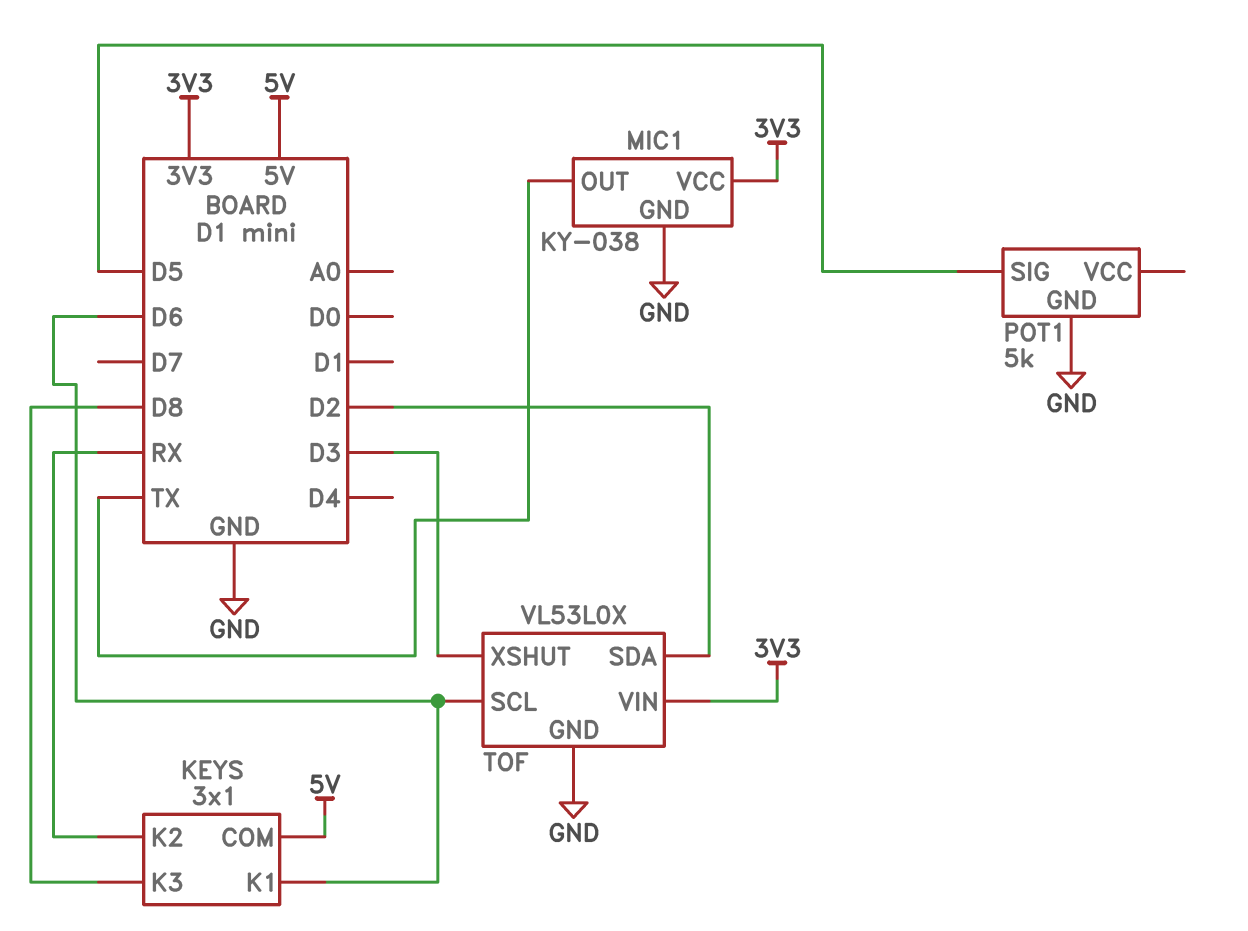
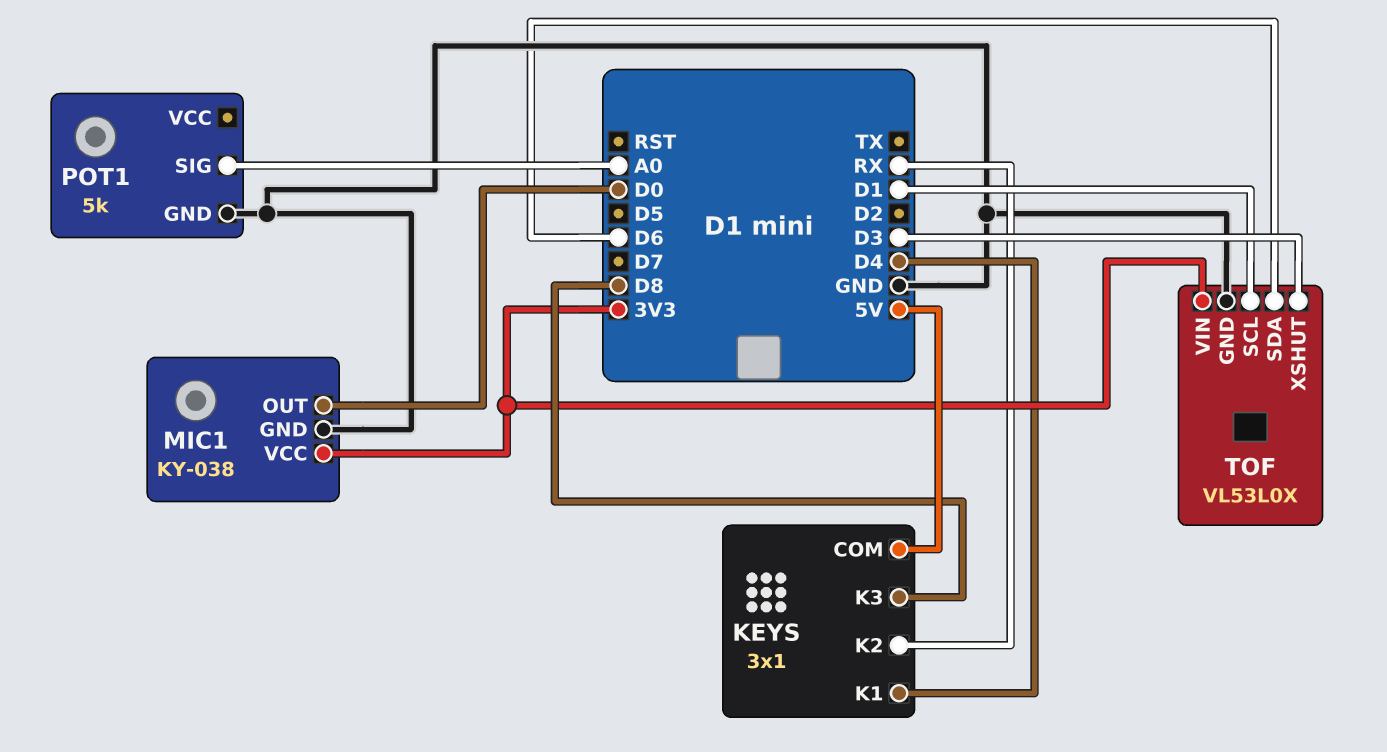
KEYS pin K1: D6 -> D4
MIC1 pin OUT: TX -> D0
POT1 pin SIG: D5 -> A0
TOF pin SCL: D6 -> D1
TOF pin SDA: D2 -> D6

